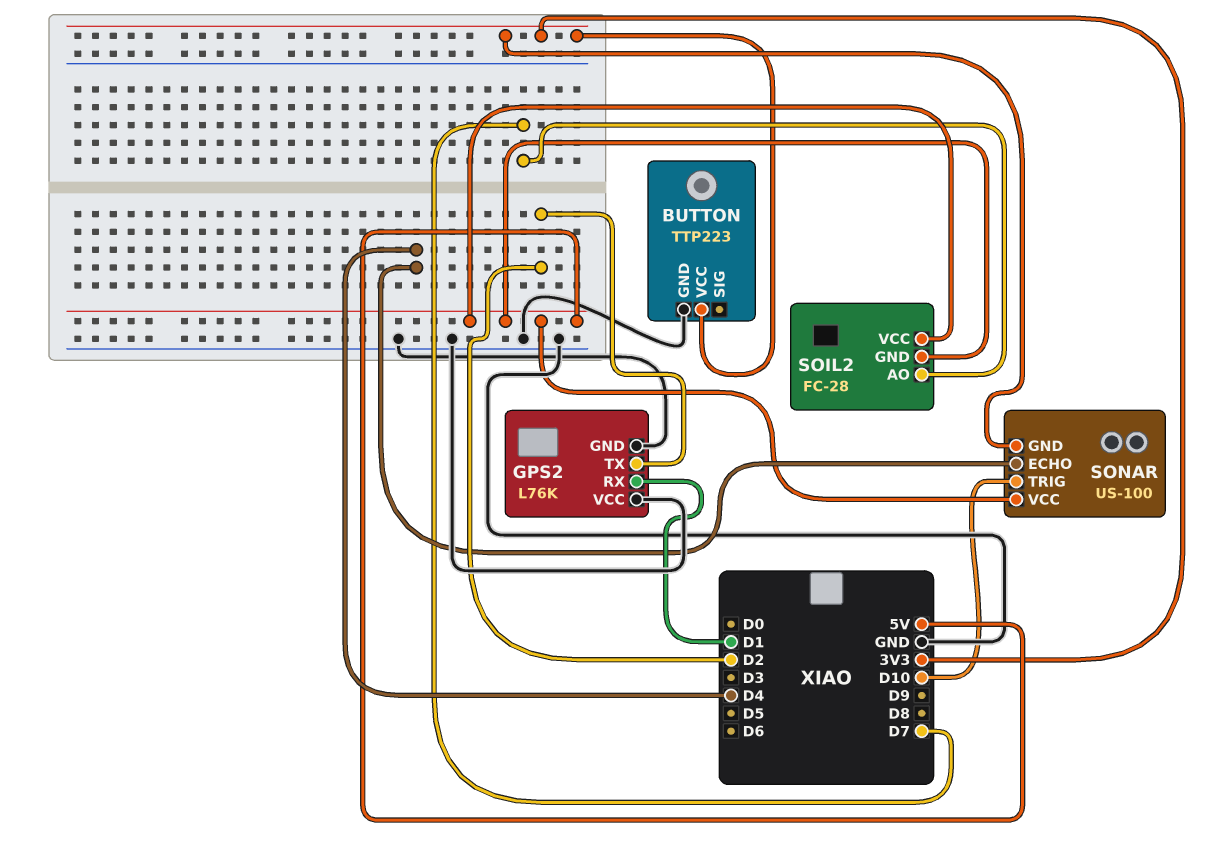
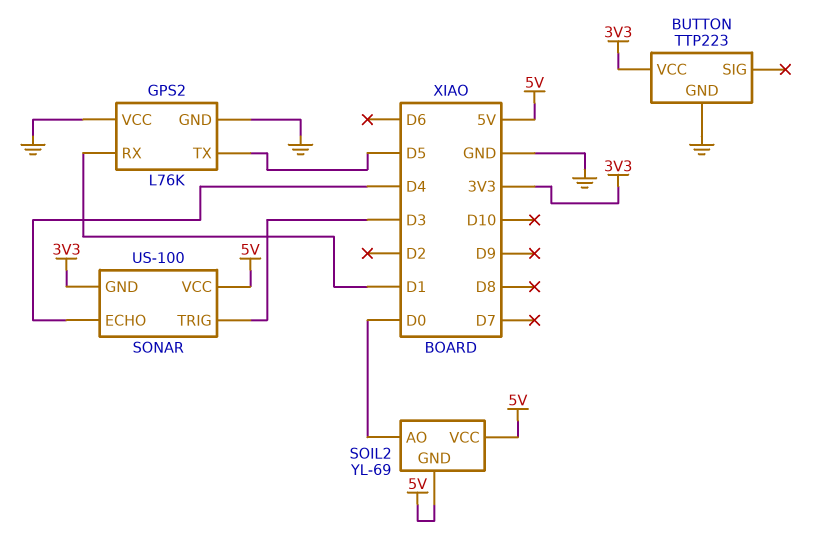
GPS2 pin TX: D2 -> D5
SOIL2: FC-28 -> YL-69
SOIL2 pin AO: D7 -> D0
SONAR pin TRIG: D10 -> D3

